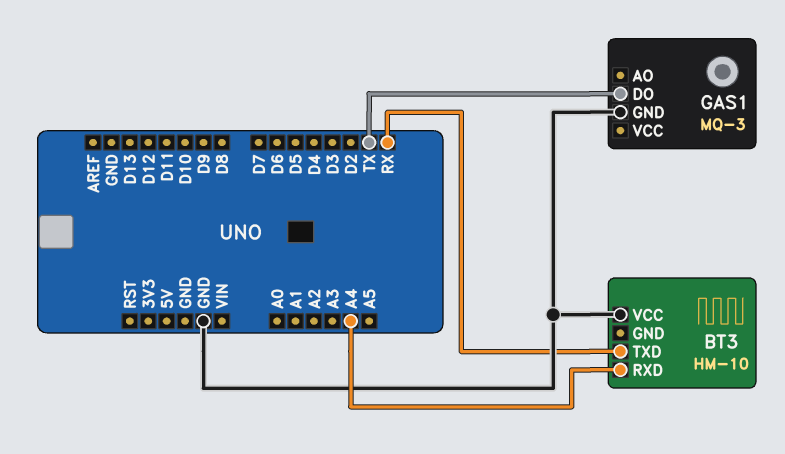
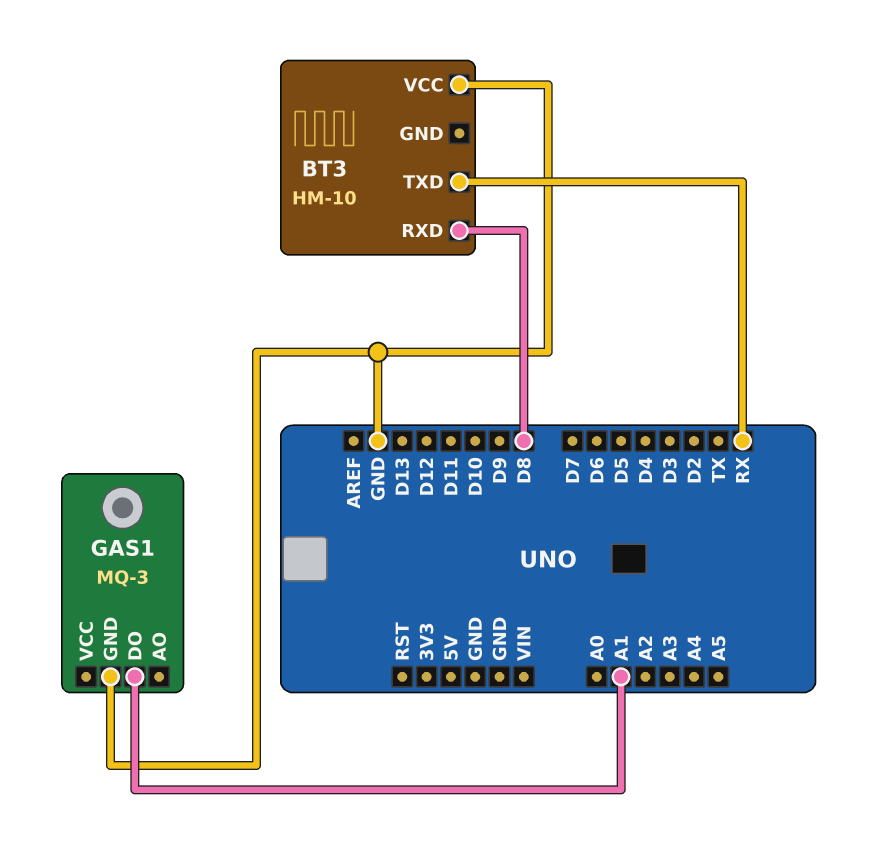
BT3 pin RXD: A4 -> D8
GAS1 pin DO: TX -> A1

